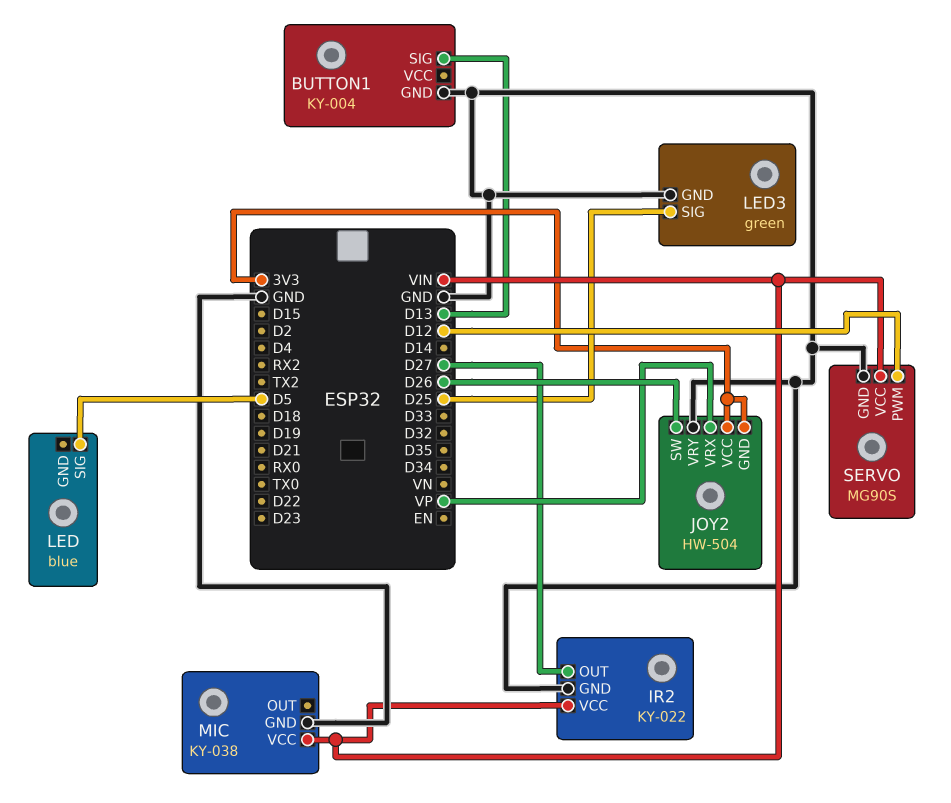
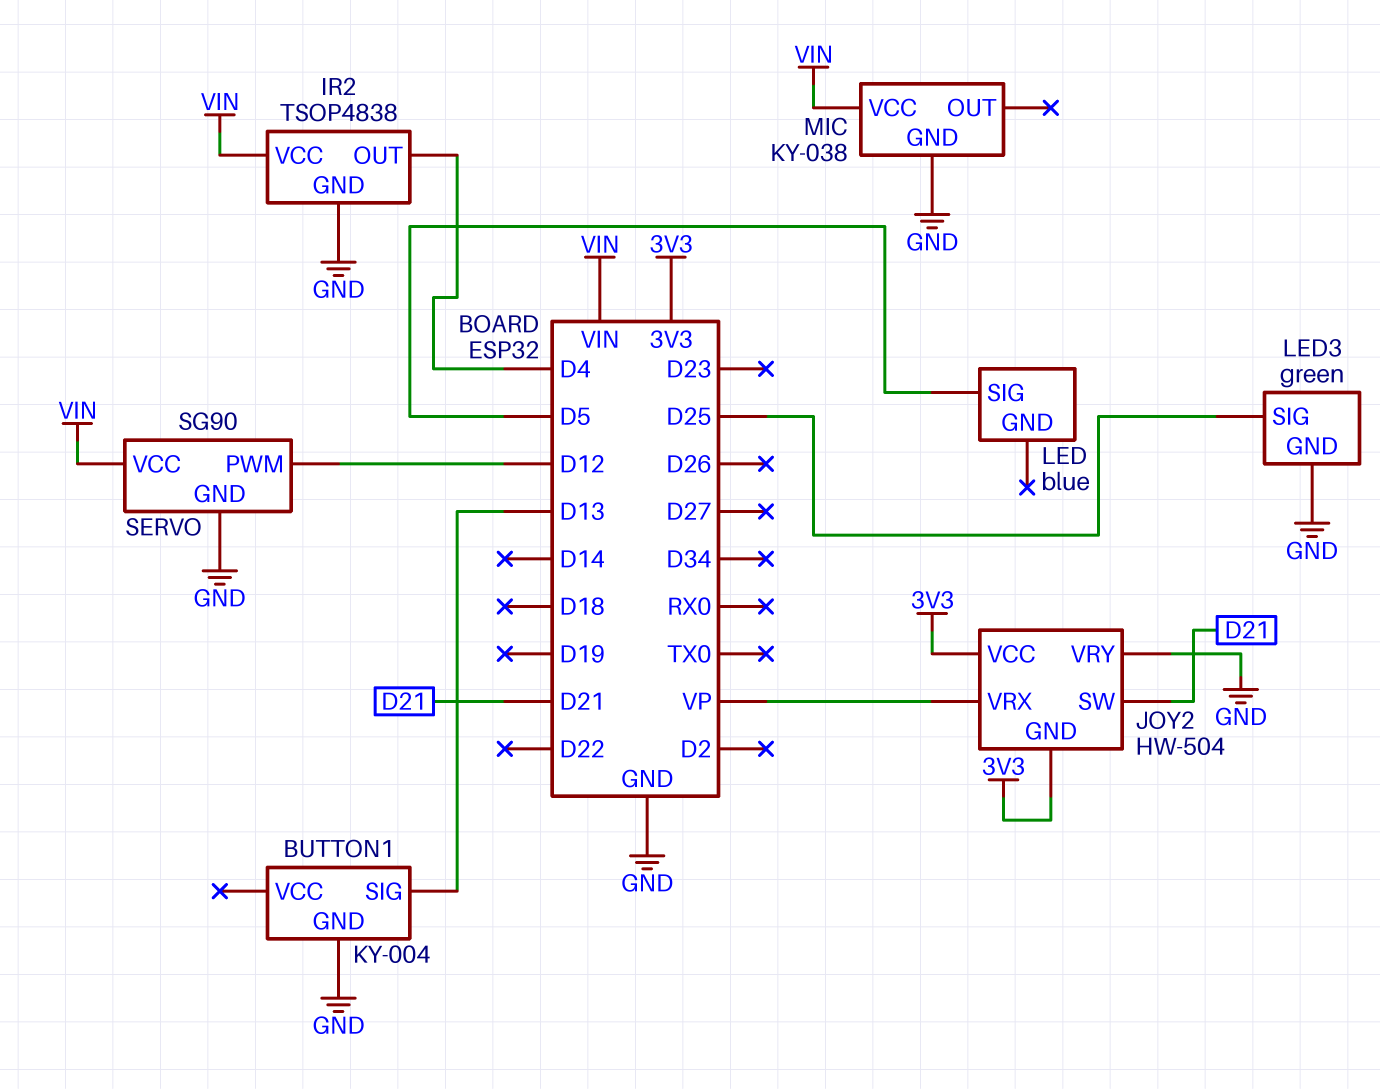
IR2: KY-022 -> TSOP4838
IR2 pin OUT: D27 -> D4
JOY2 pin SW: D26 -> D21
SERVO: MG90S -> SG90

